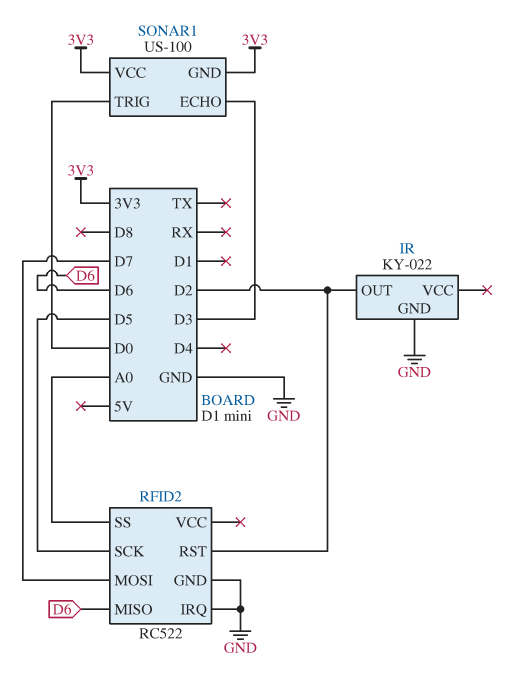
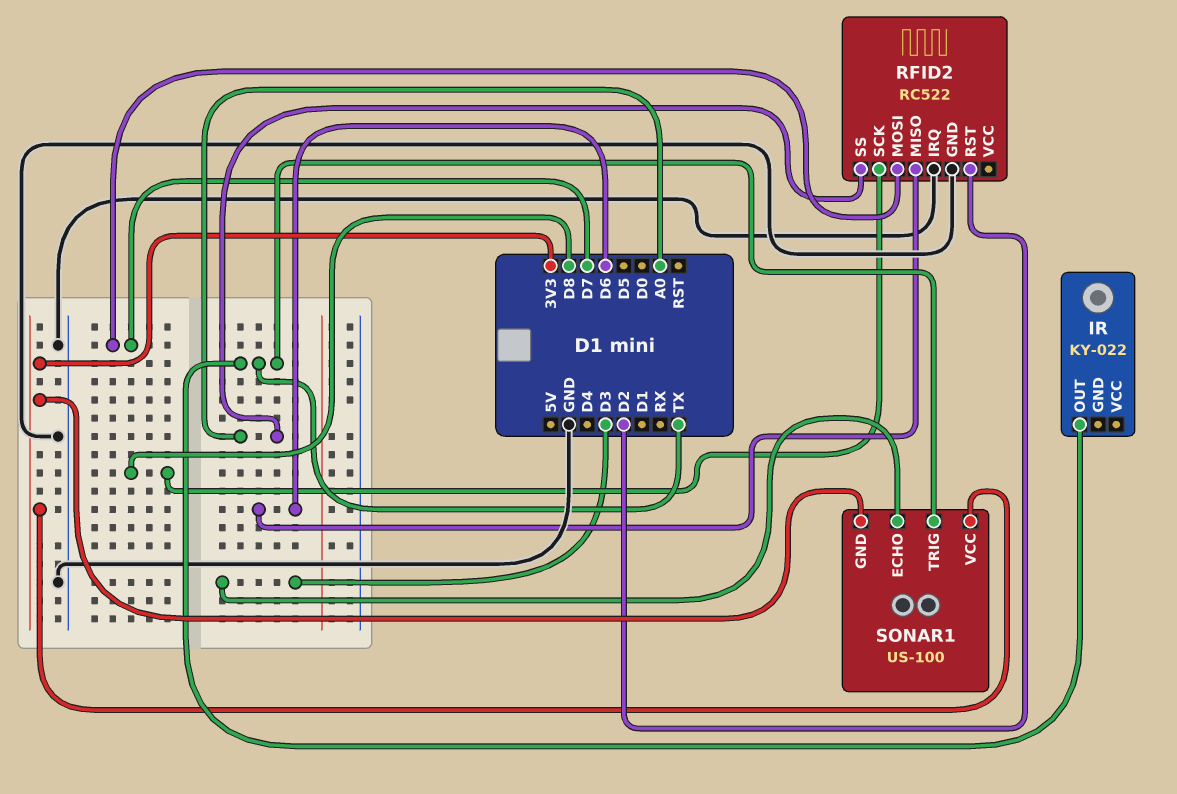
IR pin GND: GND -> none
IR pin OUT: D2 -> TX
RFID2 pin SCK: D5 -> D8
SONAR1 pin TRIG: D0 -> TX

